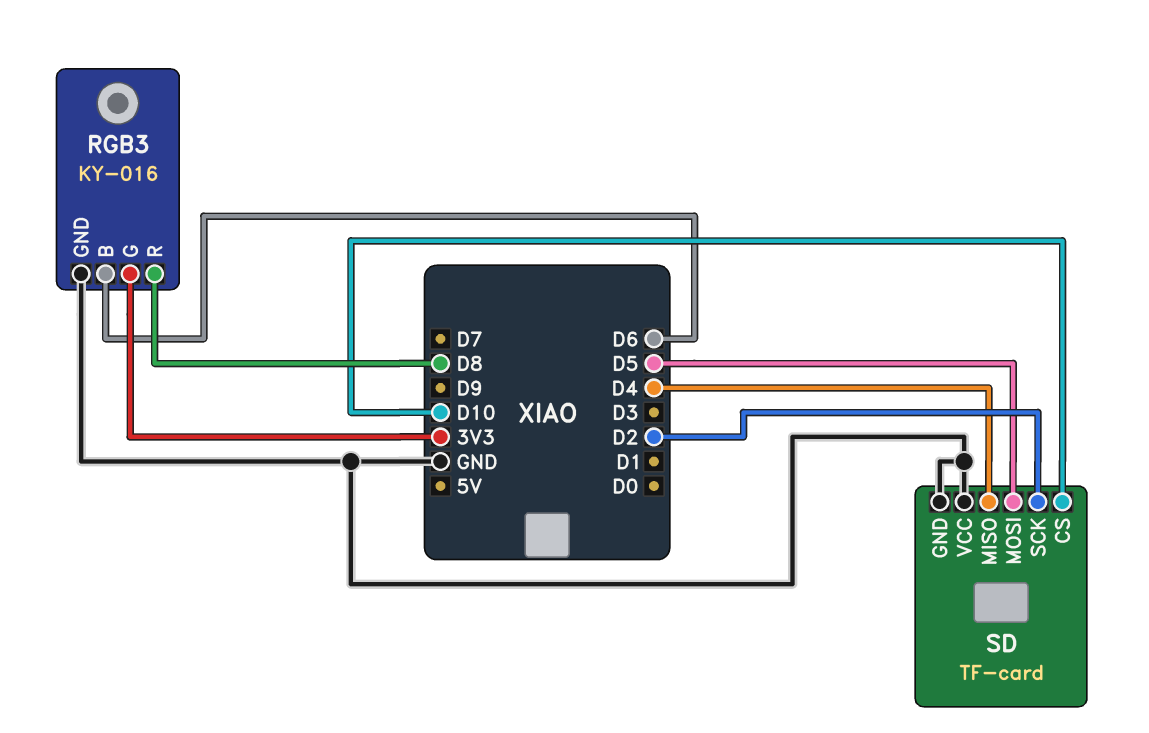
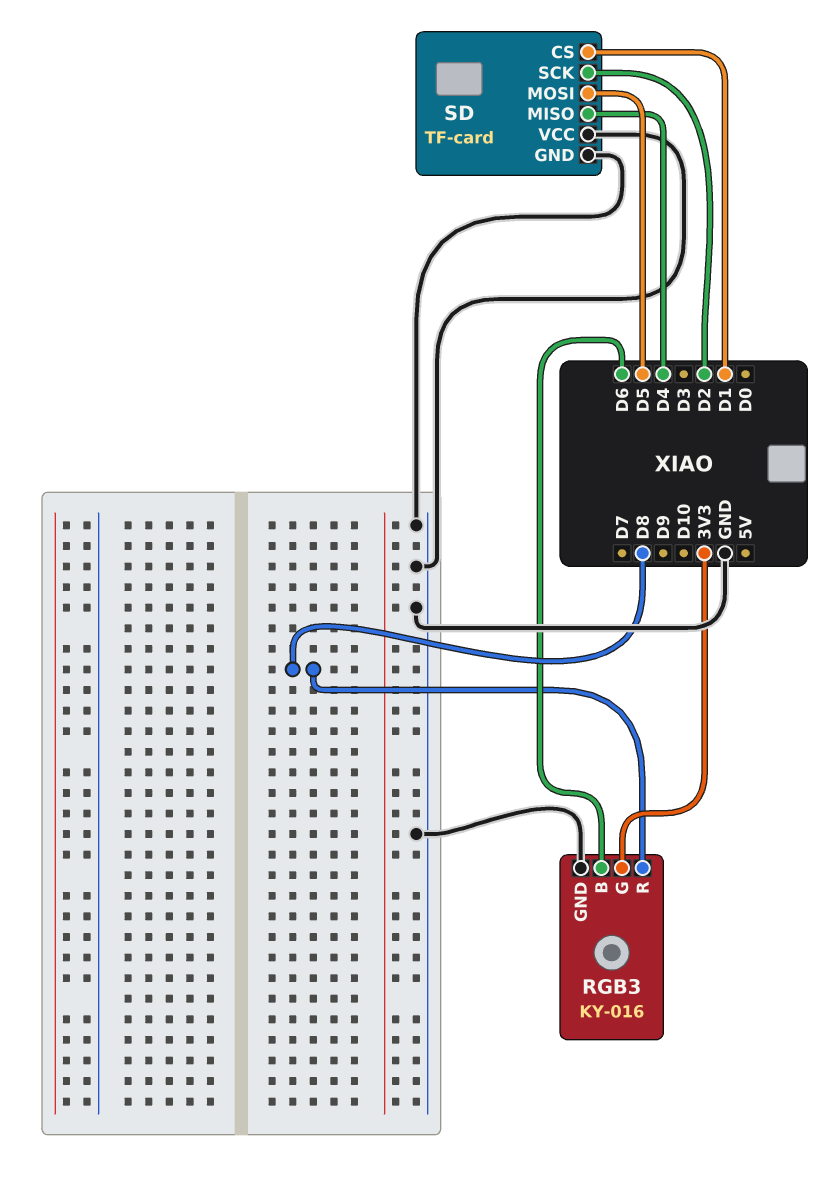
SD pin CS: D10 -> D1

